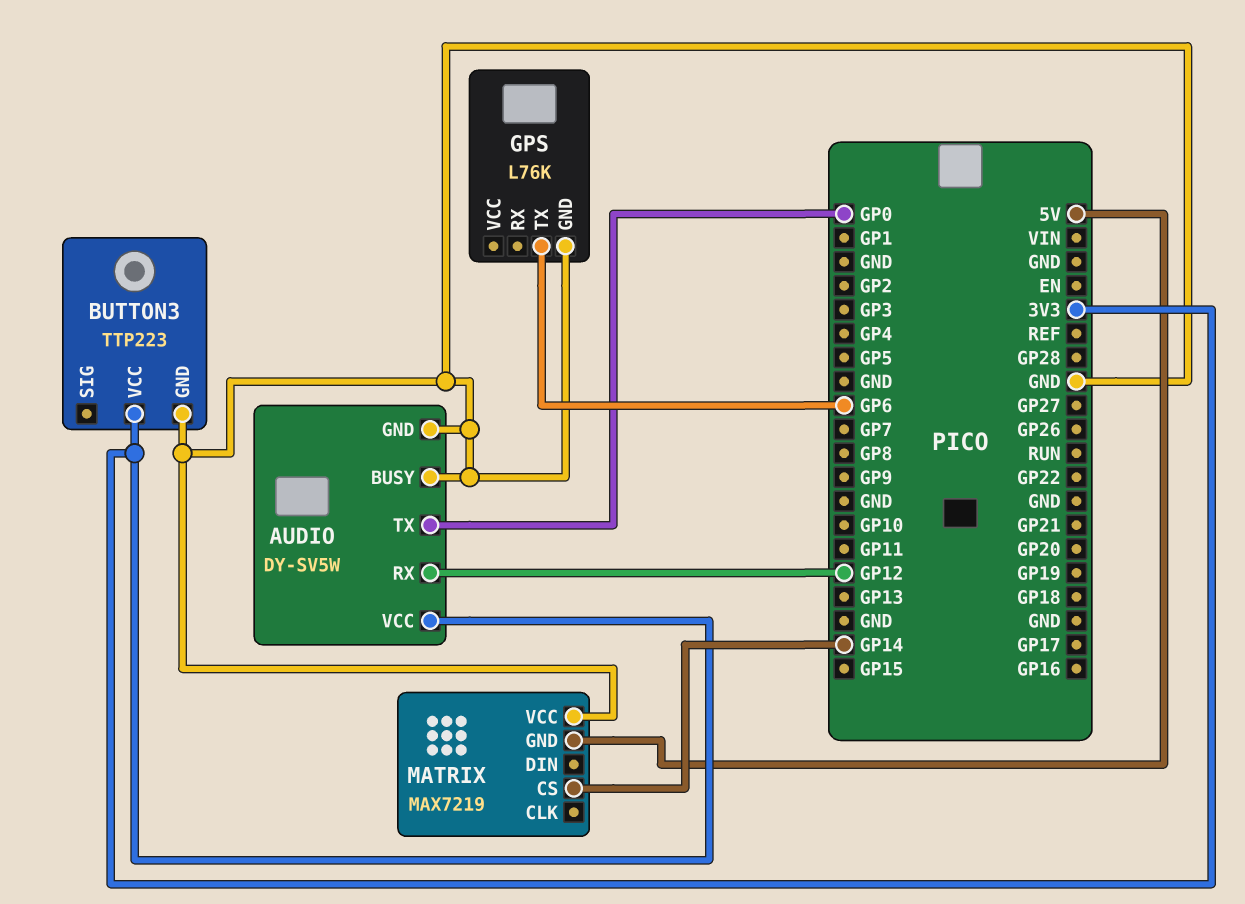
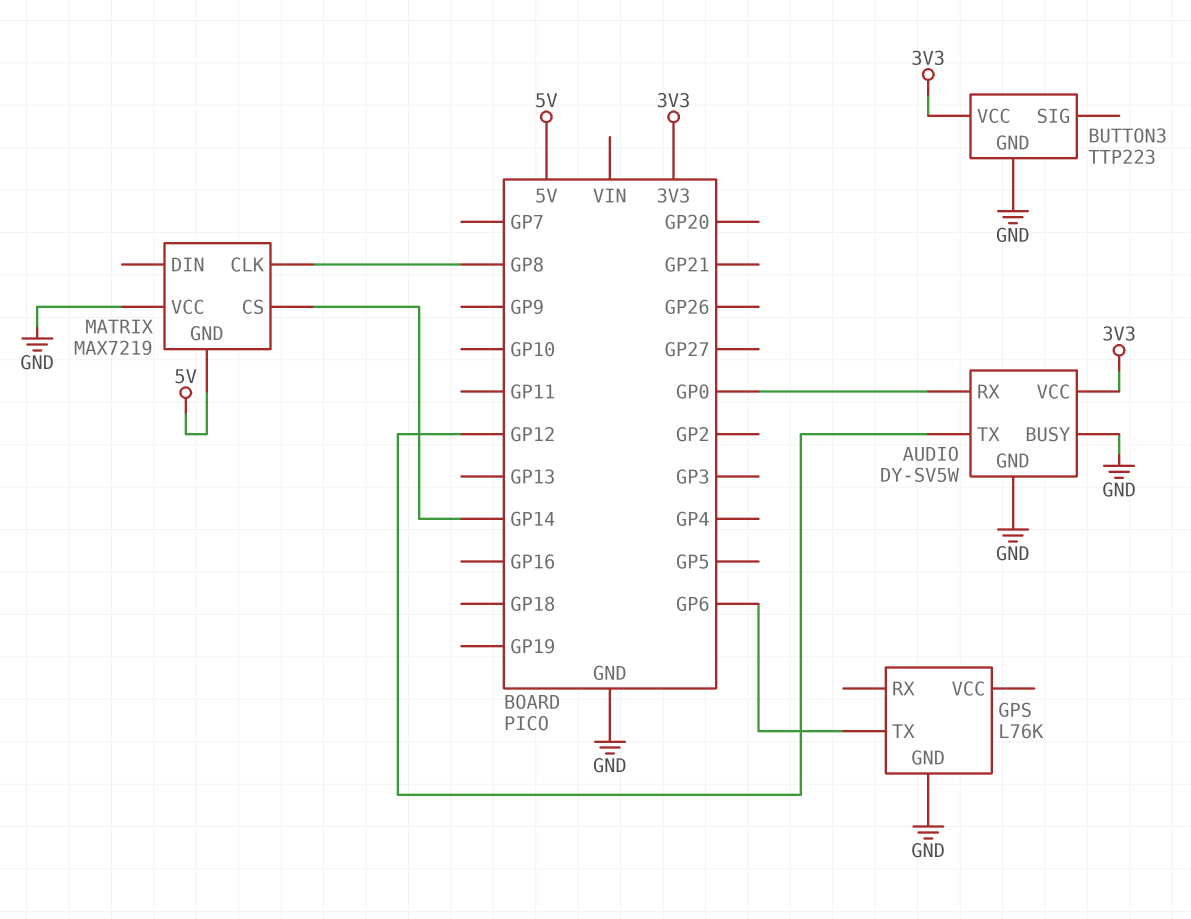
AUDIO pin RX: GP12 -> GP0
AUDIO pin TX: GP0 -> GP12
MATRIX pin CLK: none -> GP8

